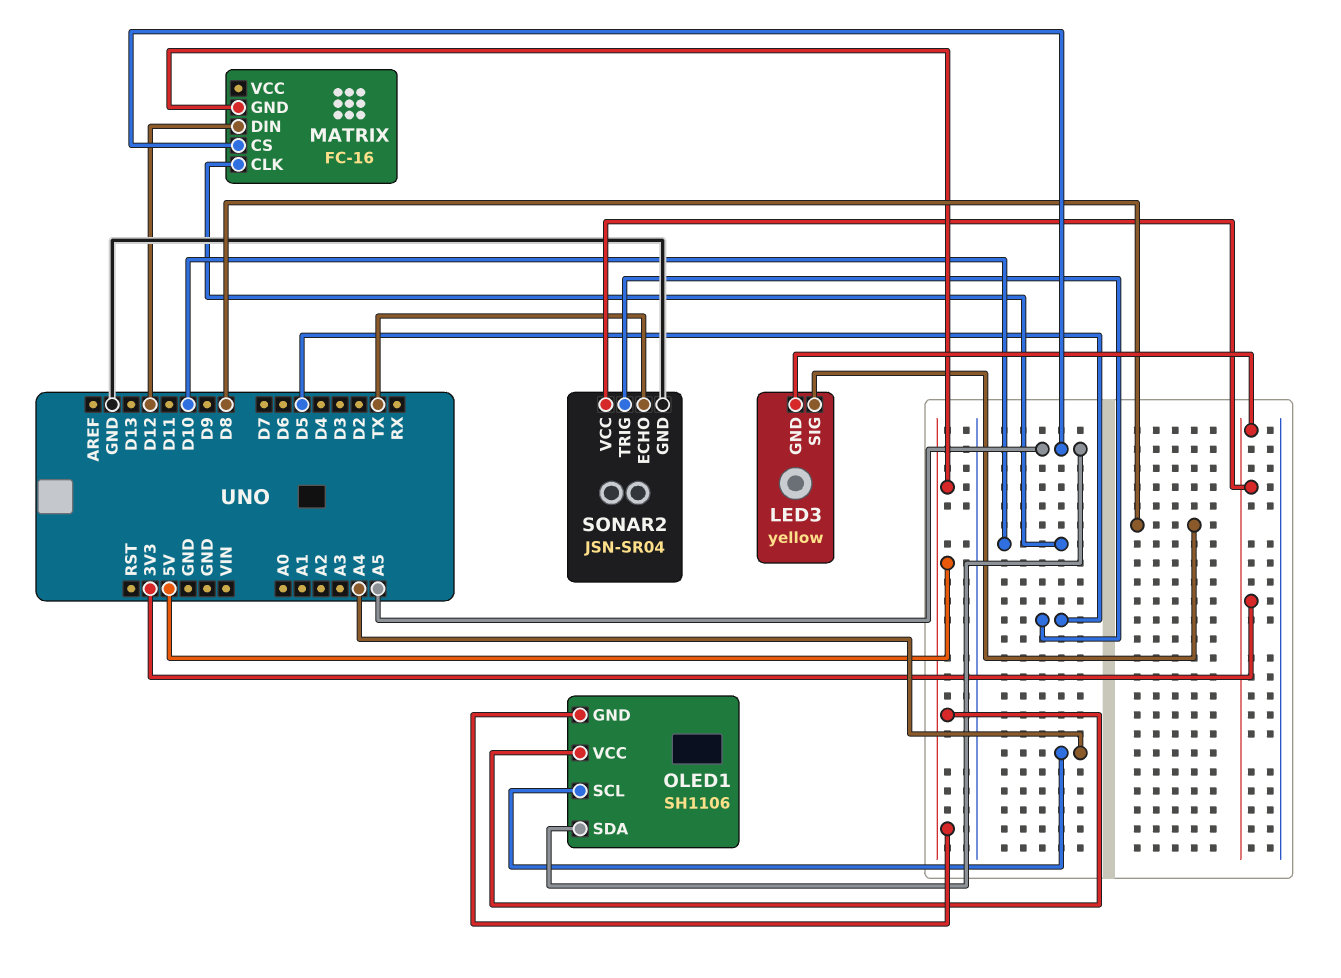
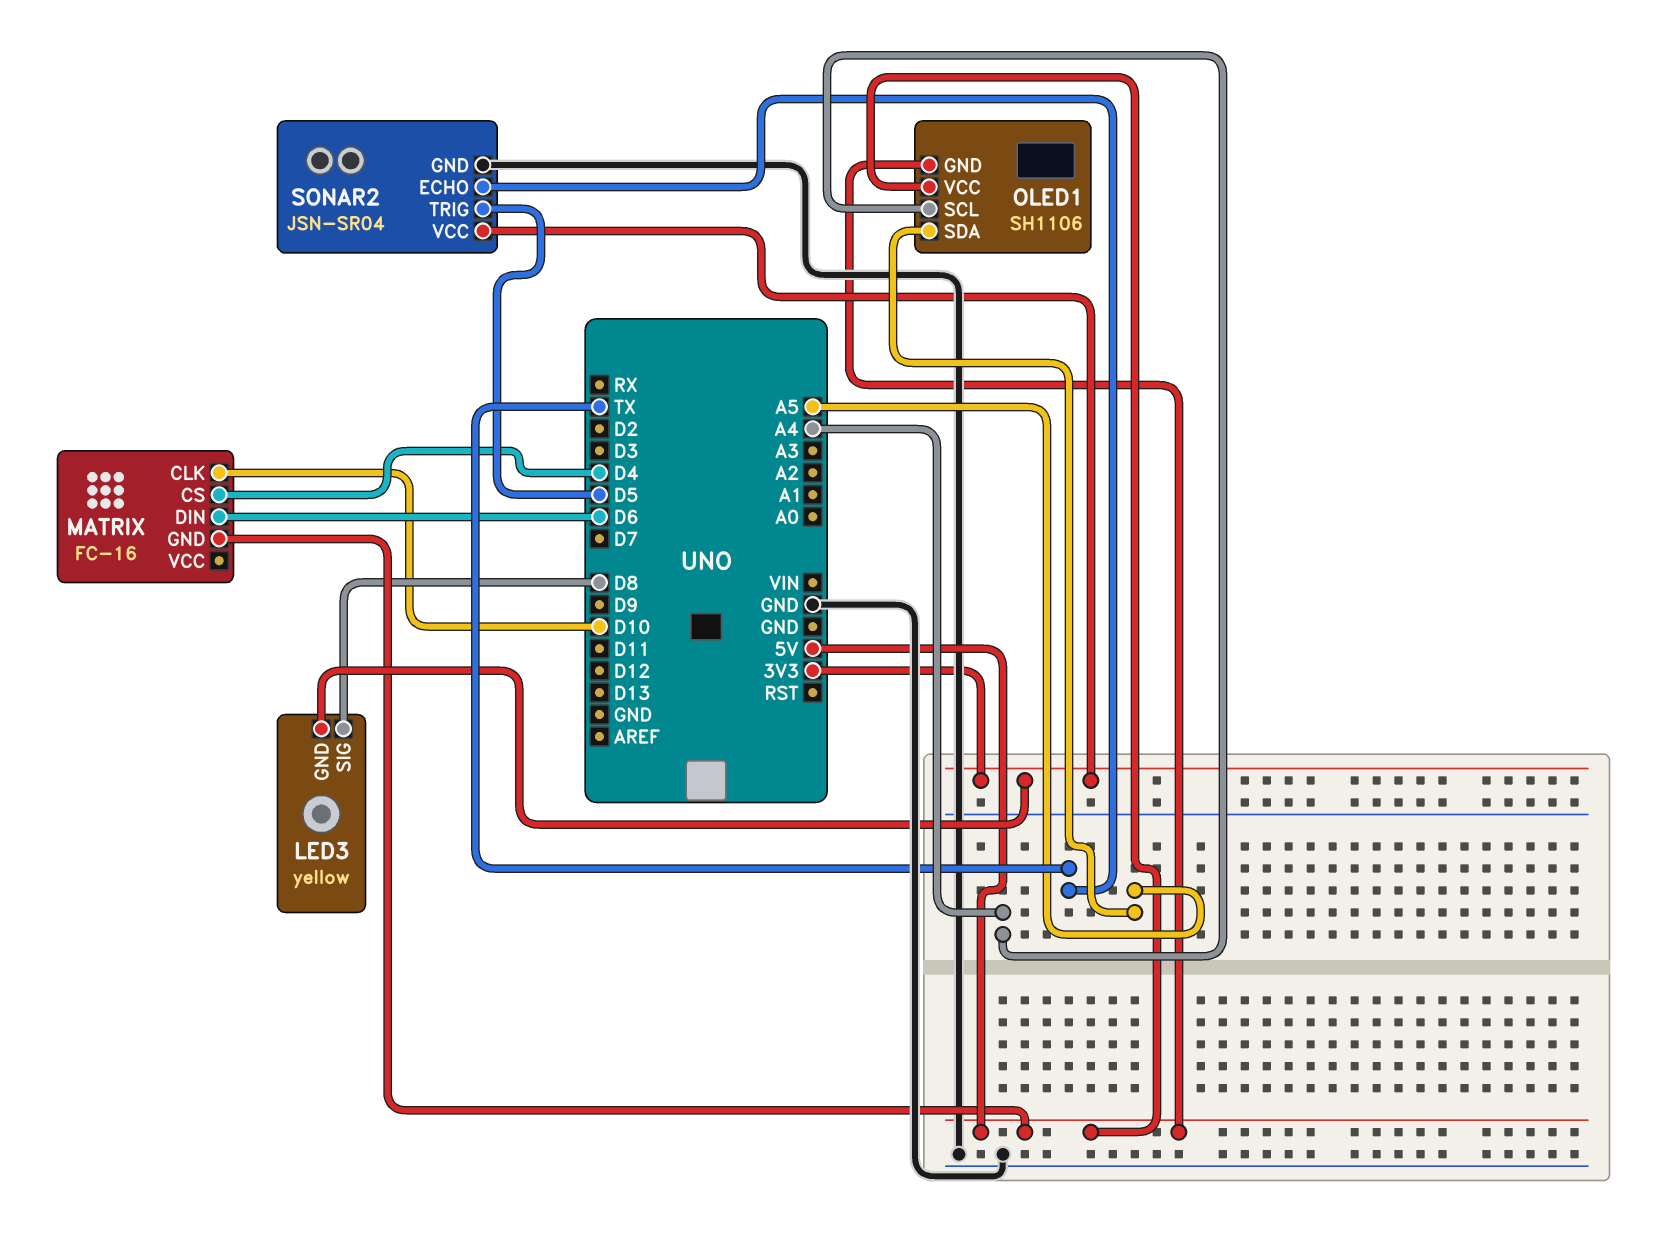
MATRIX pin CS: A5 -> D4
MATRIX pin DIN: D12 -> D6

